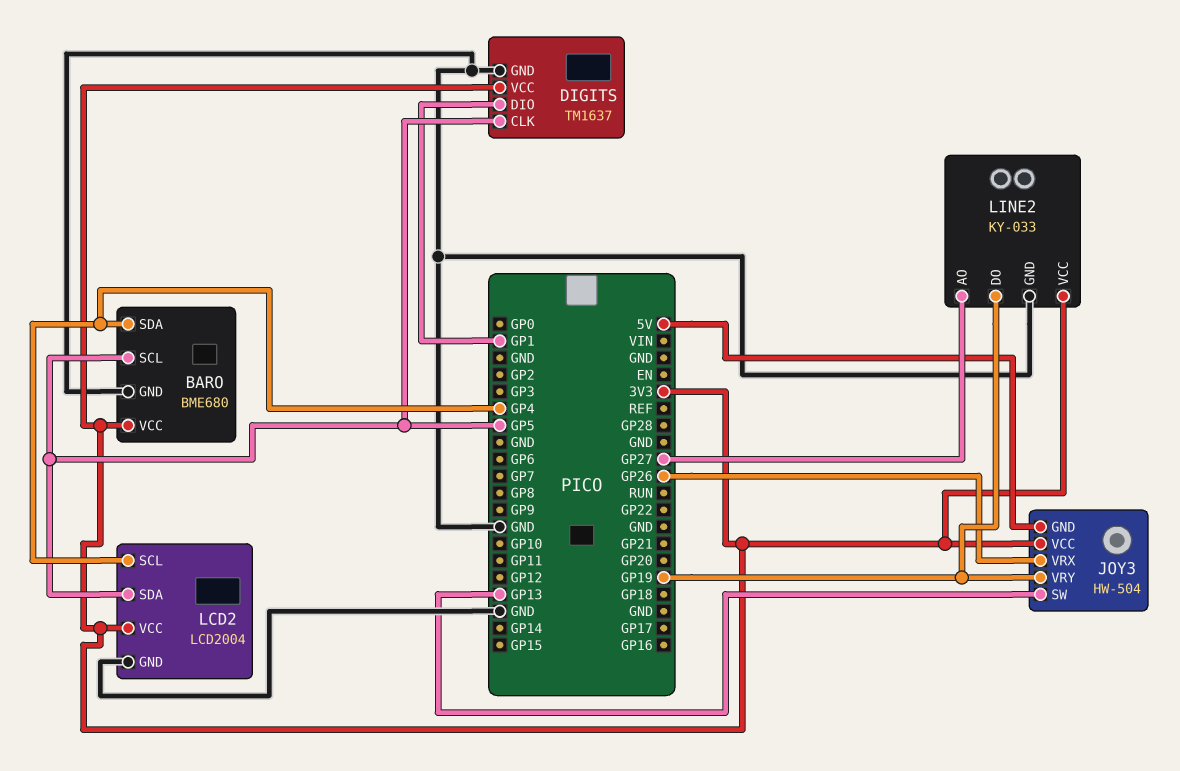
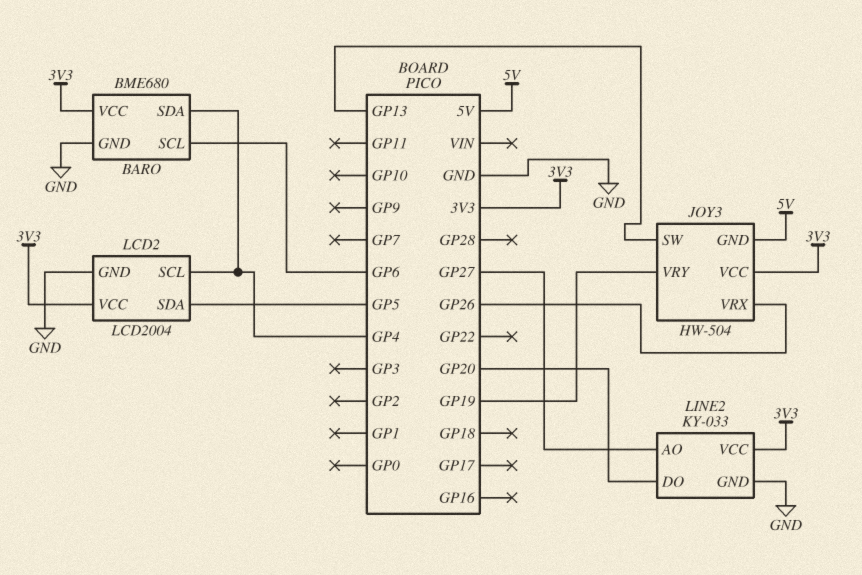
BARO pin SCL: GP5 -> GP6
DIGITS: TM1637 -> none
DIGITS pin CLK: GP5 -> none
DIGITS pin DIO: GP1 -> none
DIGITS pin GND: GND -> none
DIGITS pin VCC: 3V3 -> none
LINE2 pin DO: GP19 -> GP20

